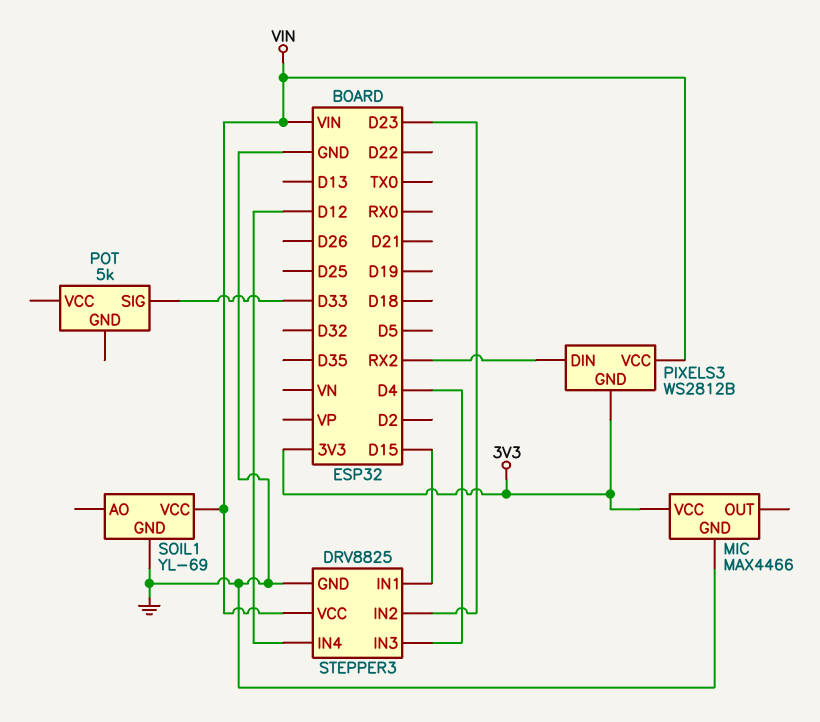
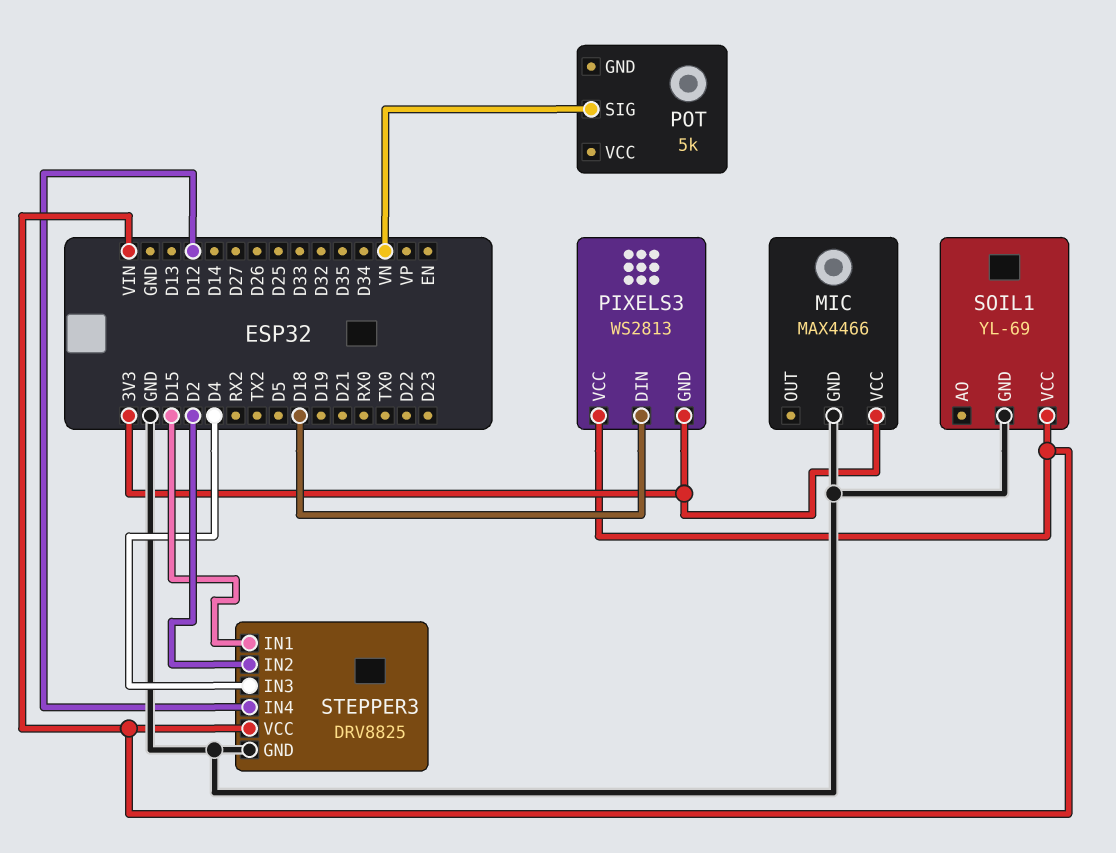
PIXELS3: WS2812B -> WS2813
PIXELS3 pin DIN: RX2 -> D18
POT pin SIG: D33 -> VN
STEPPER3 pin IN2: D23 -> D2

